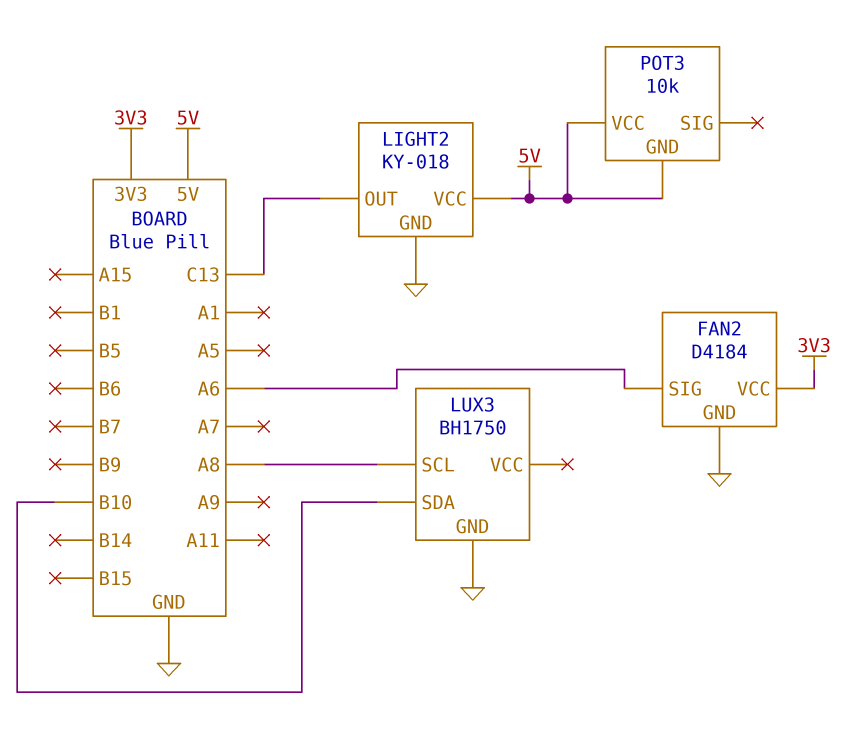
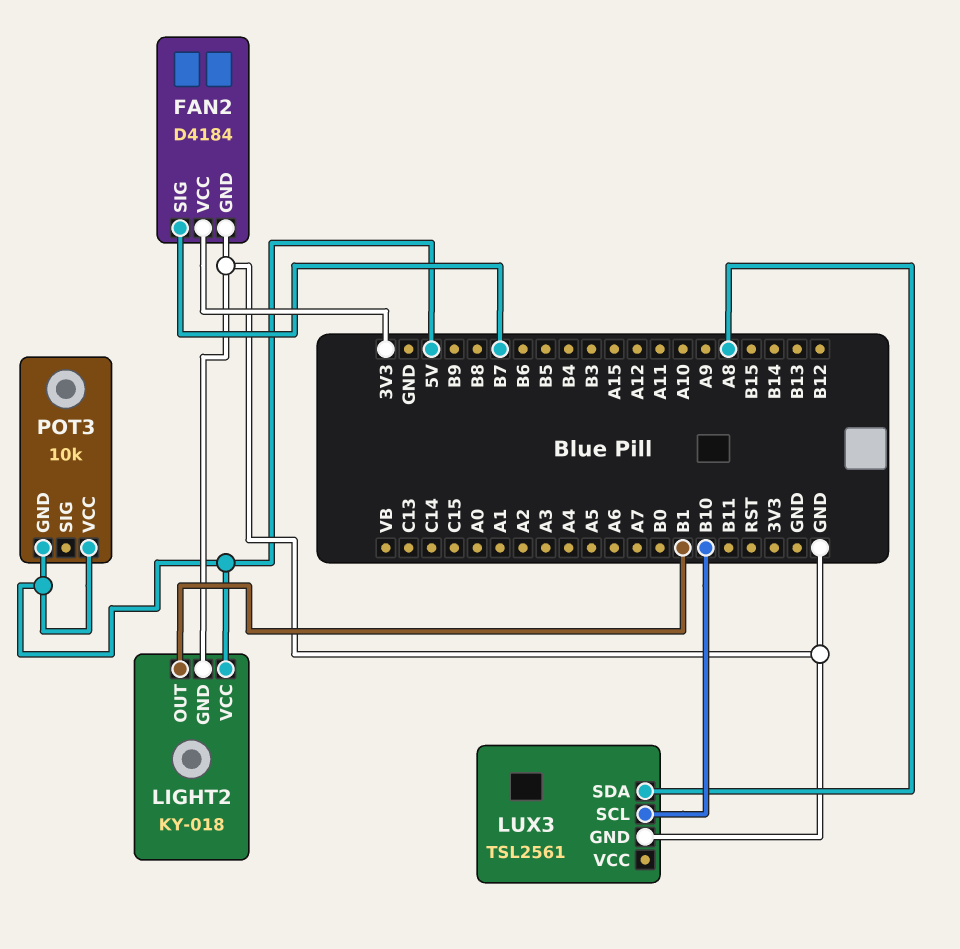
FAN2 pin SIG: A6 -> B7
LIGHT2 pin OUT: C13 -> B1
LUX3: BH1750 -> TSL2561
LUX3 pin SCL: A8 -> B10
LUX3 pin SDA: B10 -> A8

